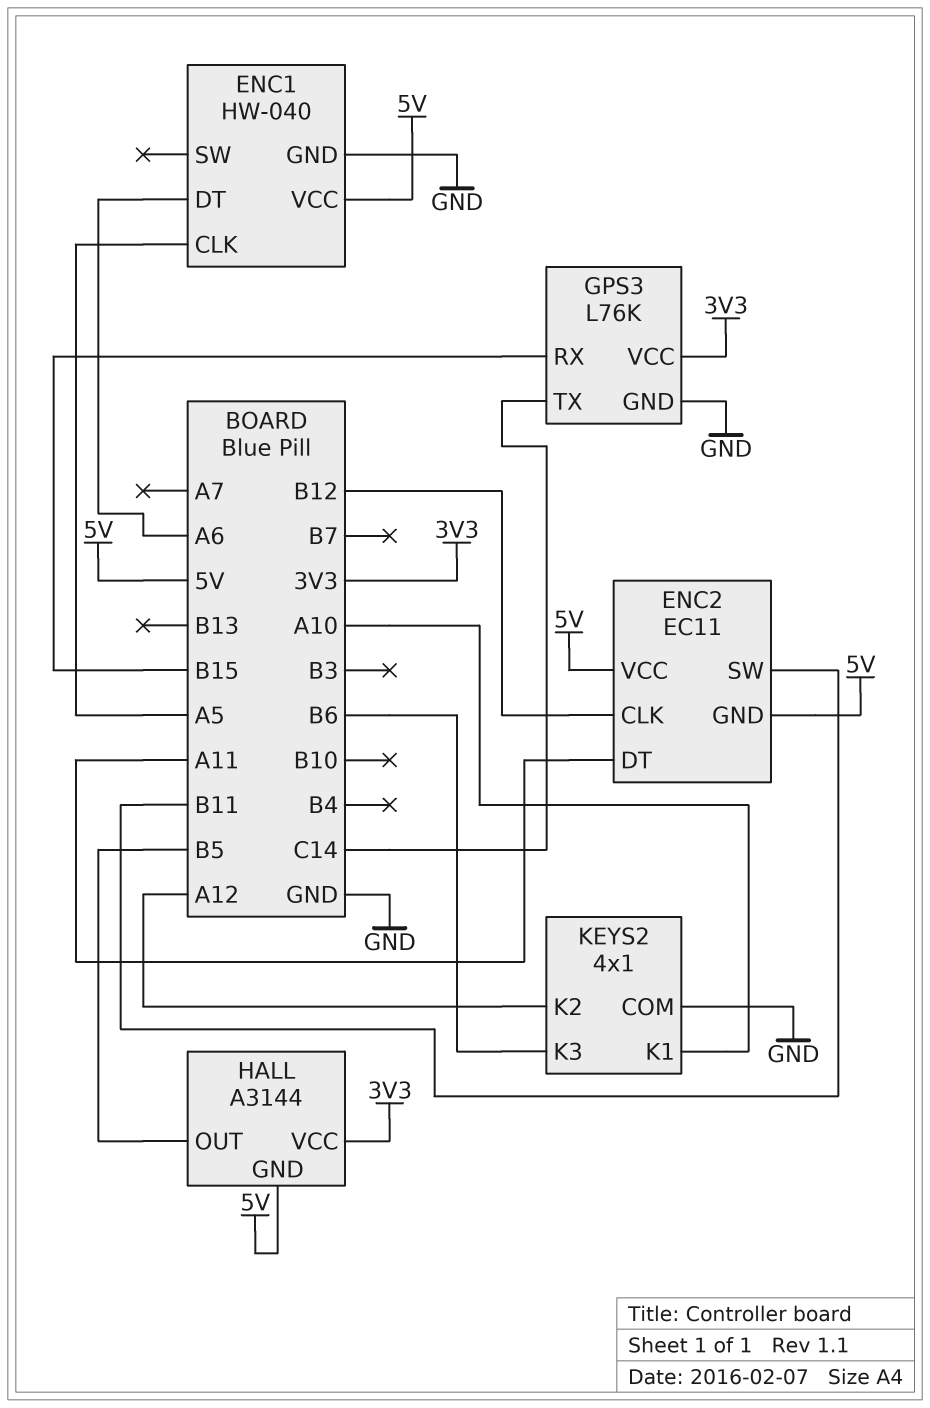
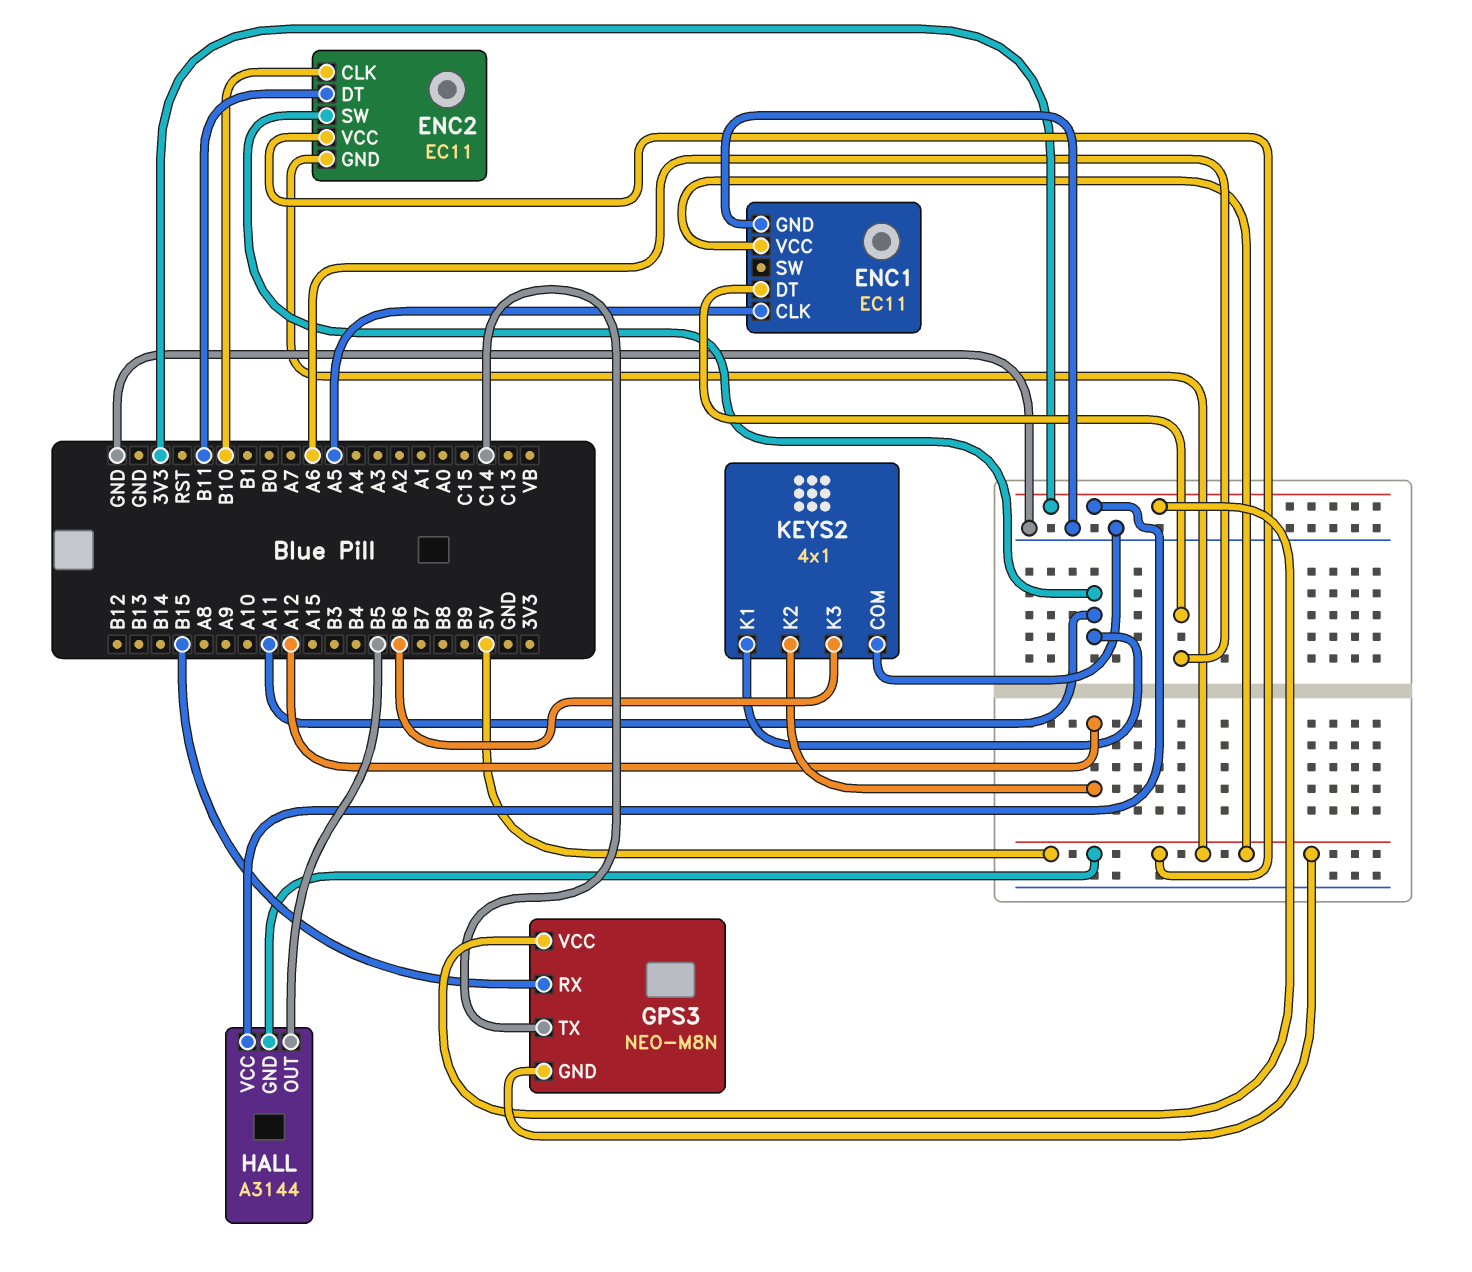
ENC1: HW-040 -> EC11
ENC2 pin CLK: B12 -> B10
ENC2 pin DT: A11 -> B11
ENC2 pin SW: B11 -> A11
GPS3: L76K -> NEO-M8N
GPS3 pin GND: GND -> 5V
KEYS2 pin K1: A10 -> A11

